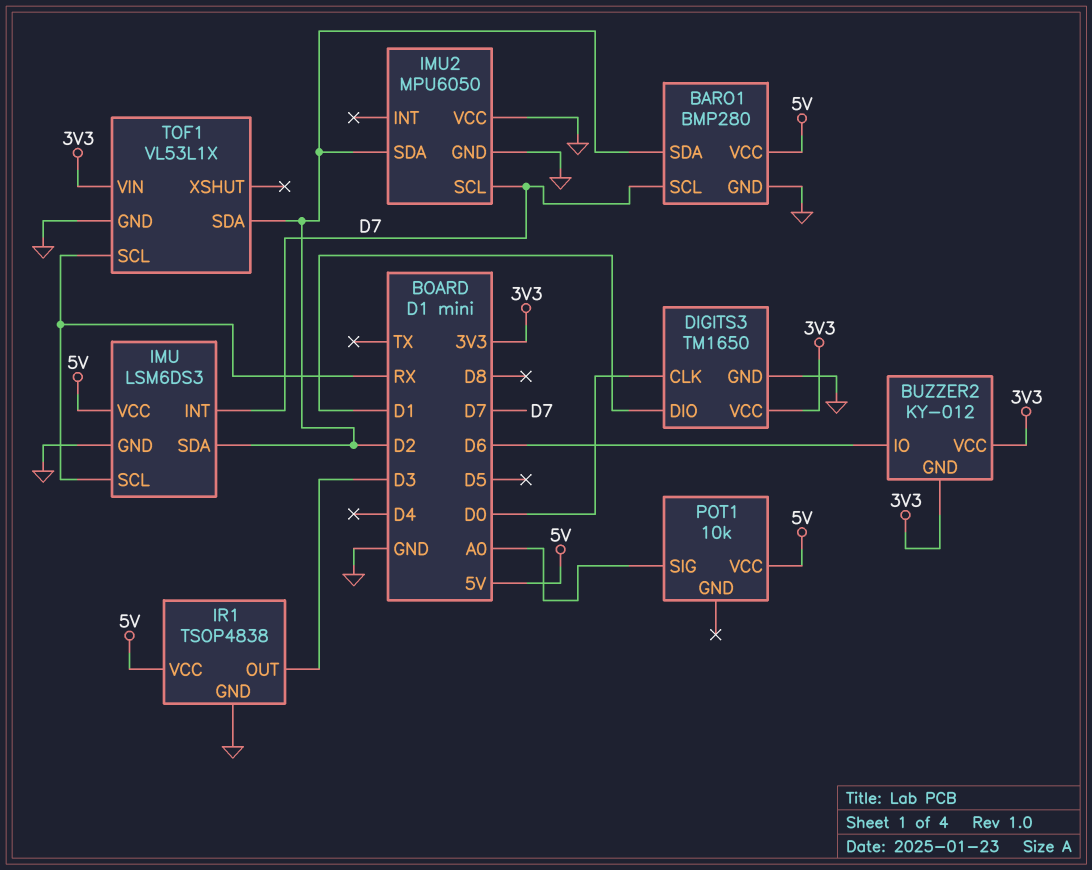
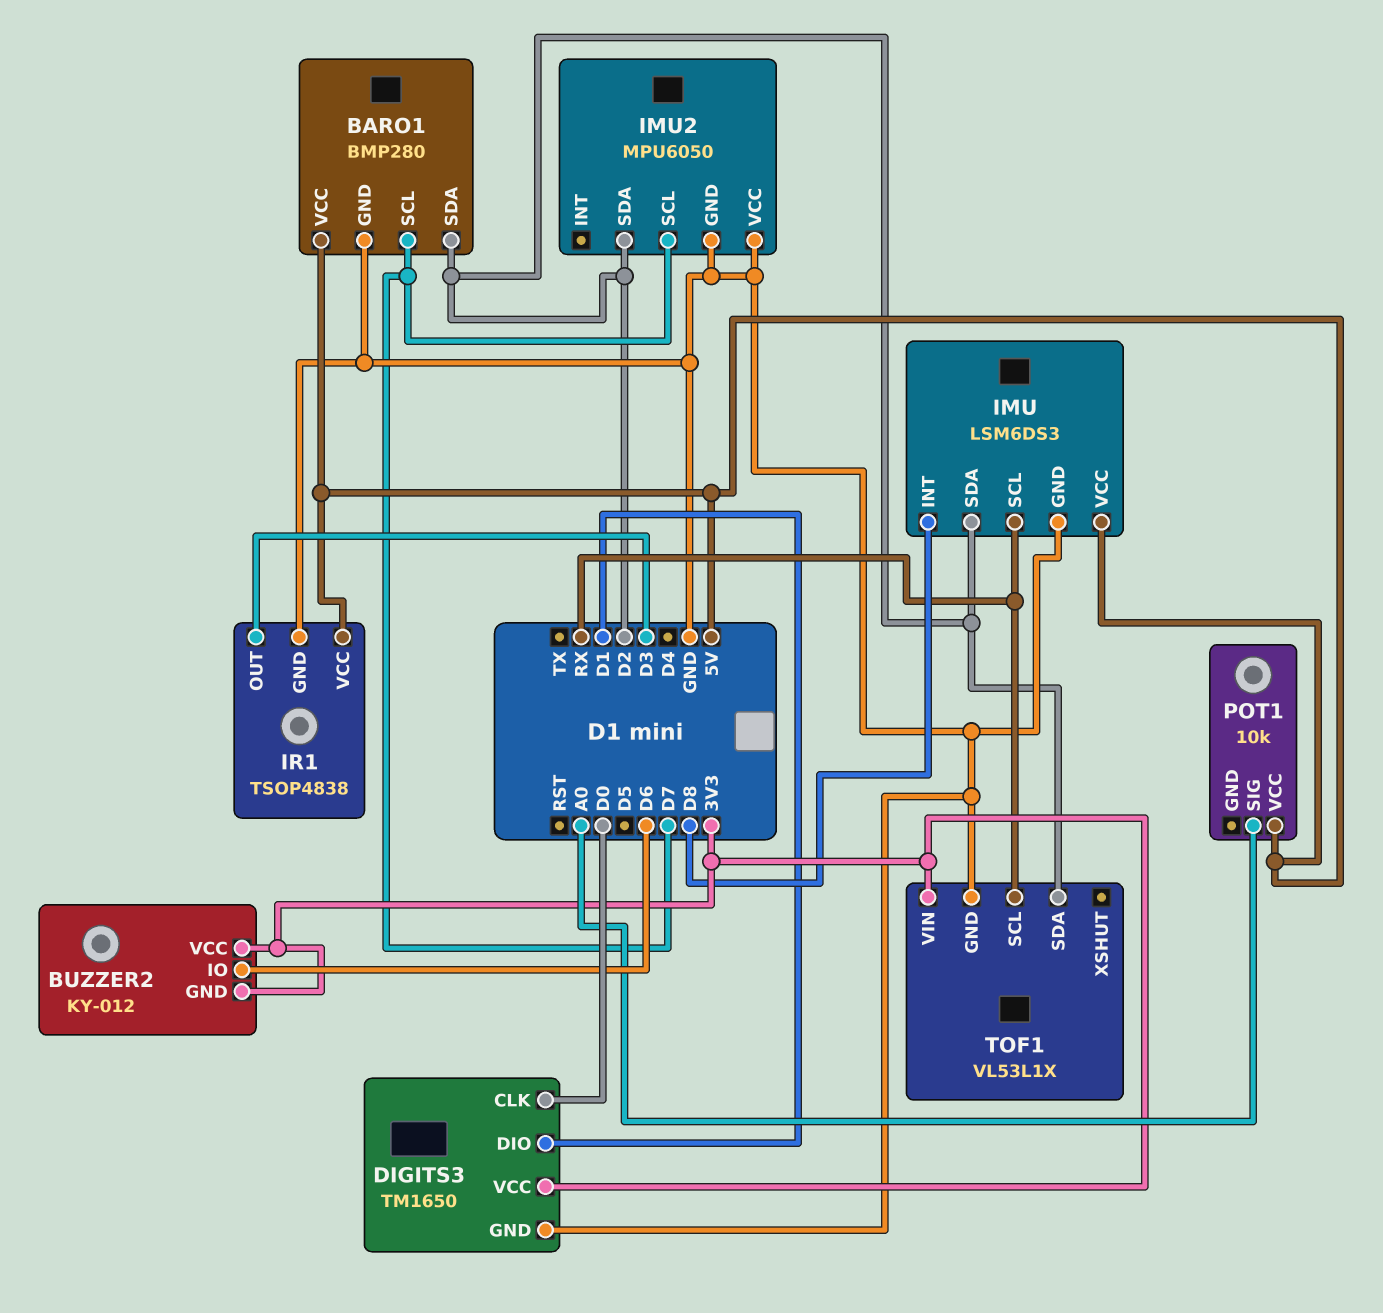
IMU pin INT: D7 -> D8

